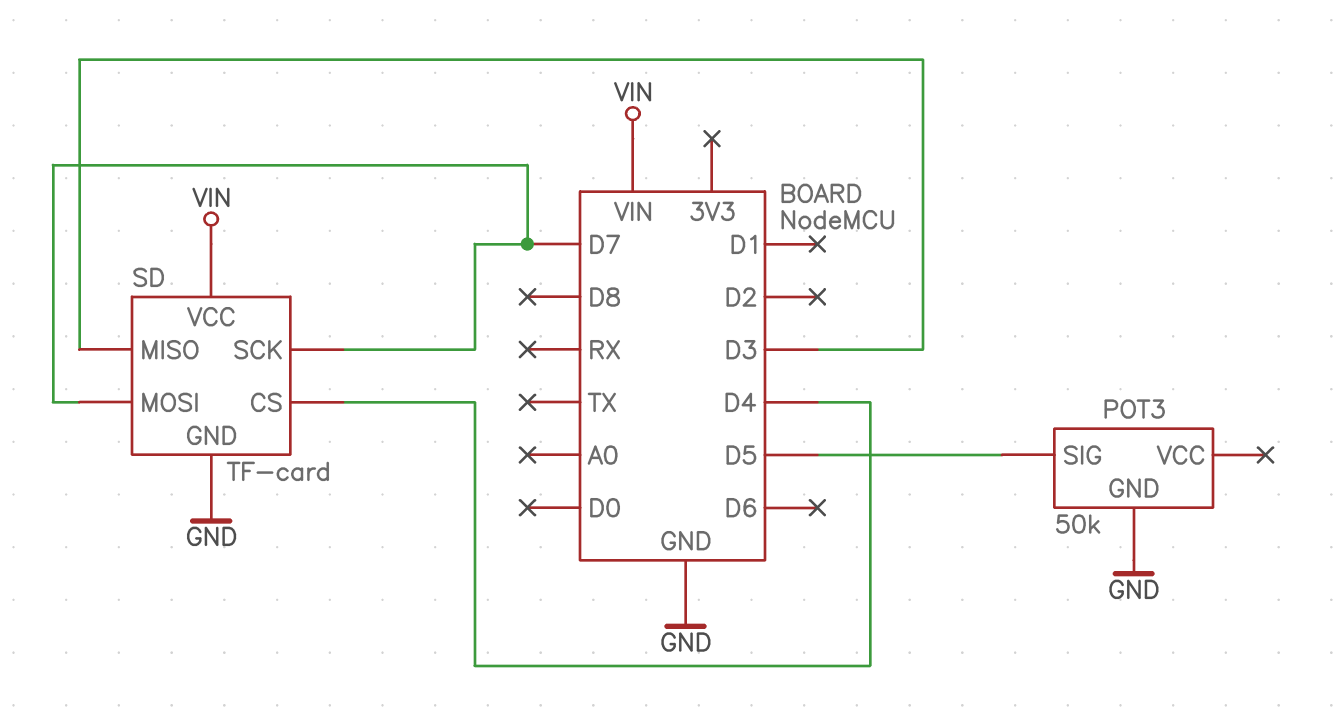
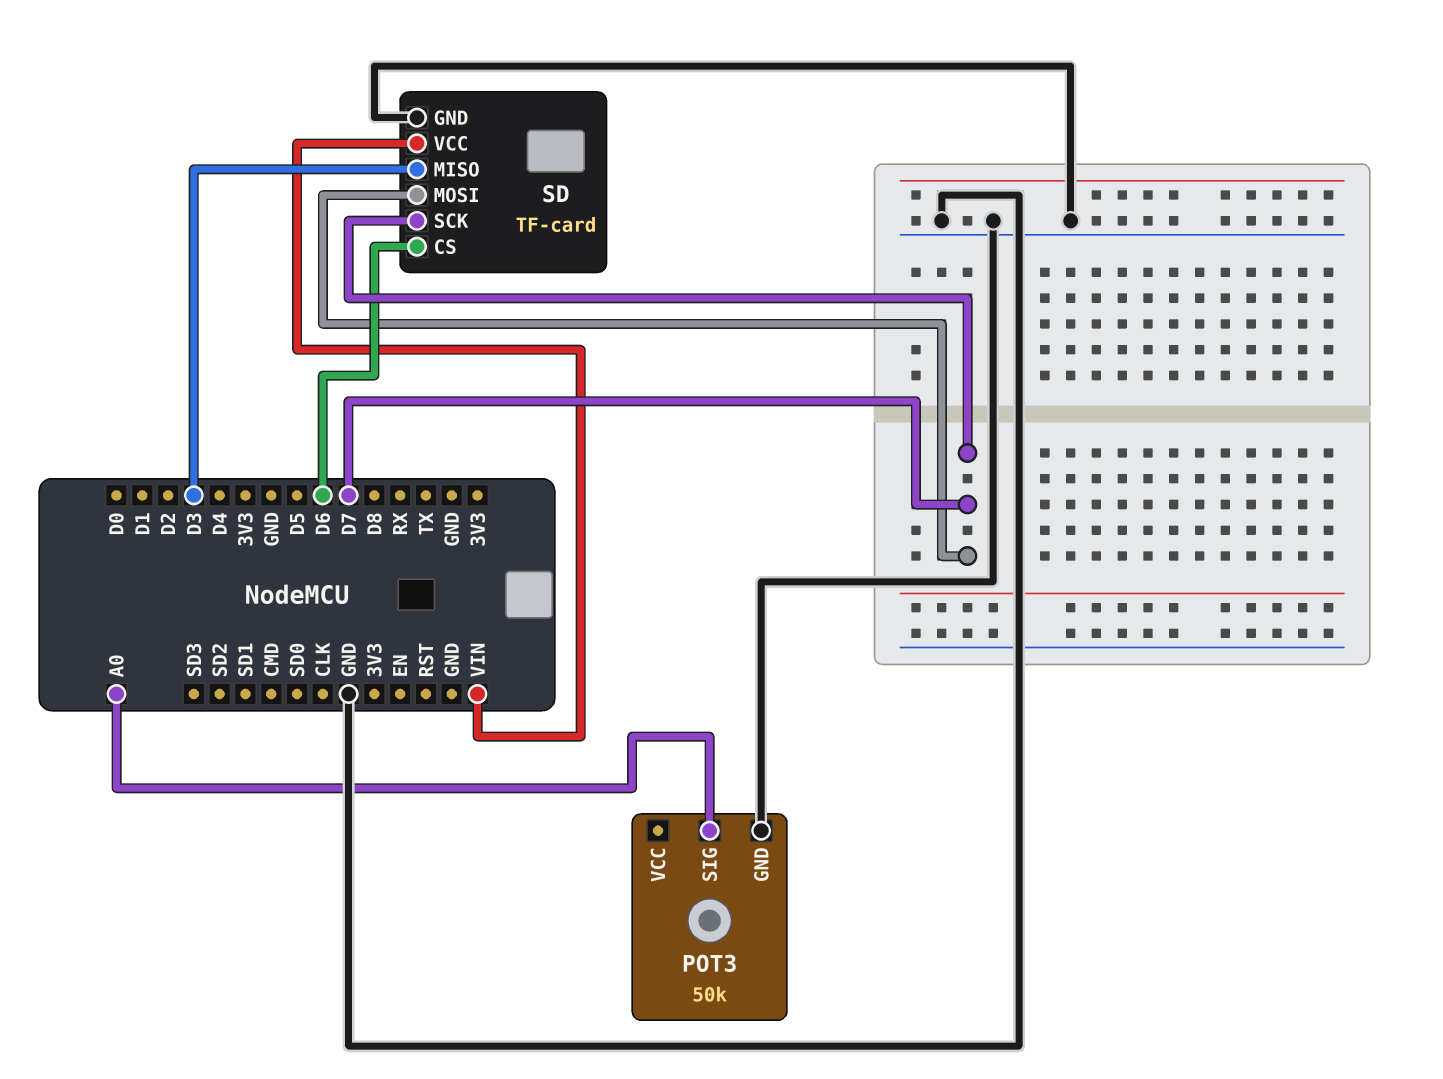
POT3 pin SIG: D5 -> A0
SD pin CS: D4 -> D6

